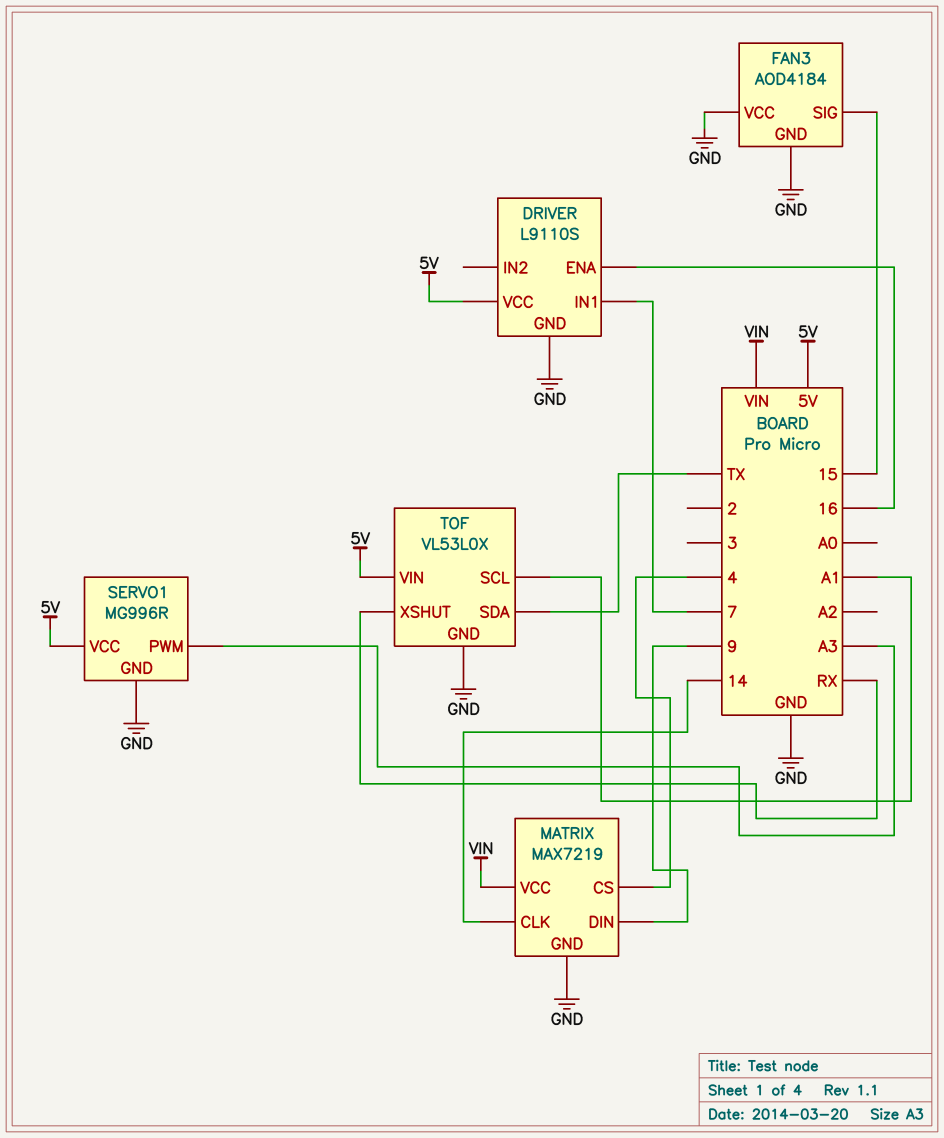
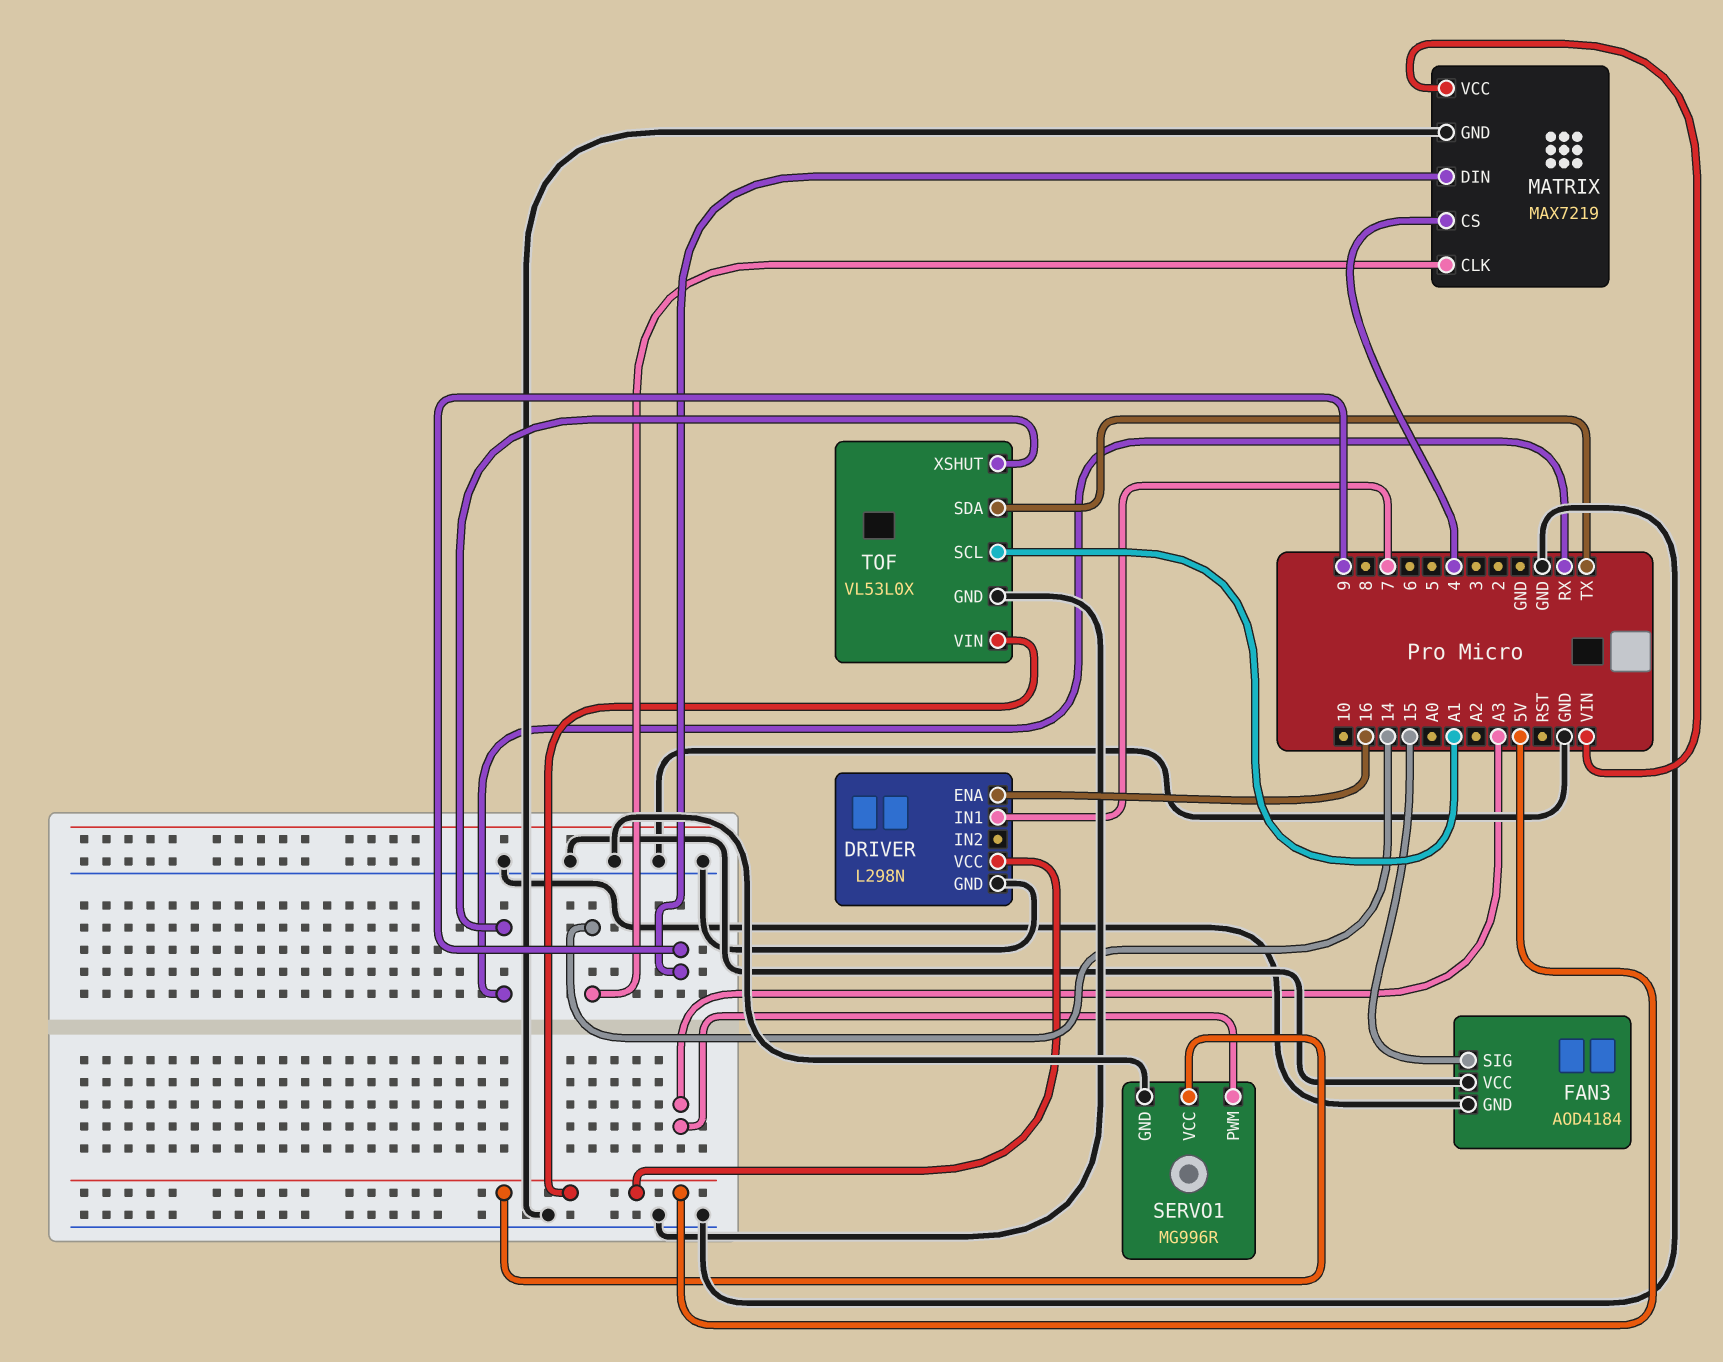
DRIVER: L9110S -> L298N

